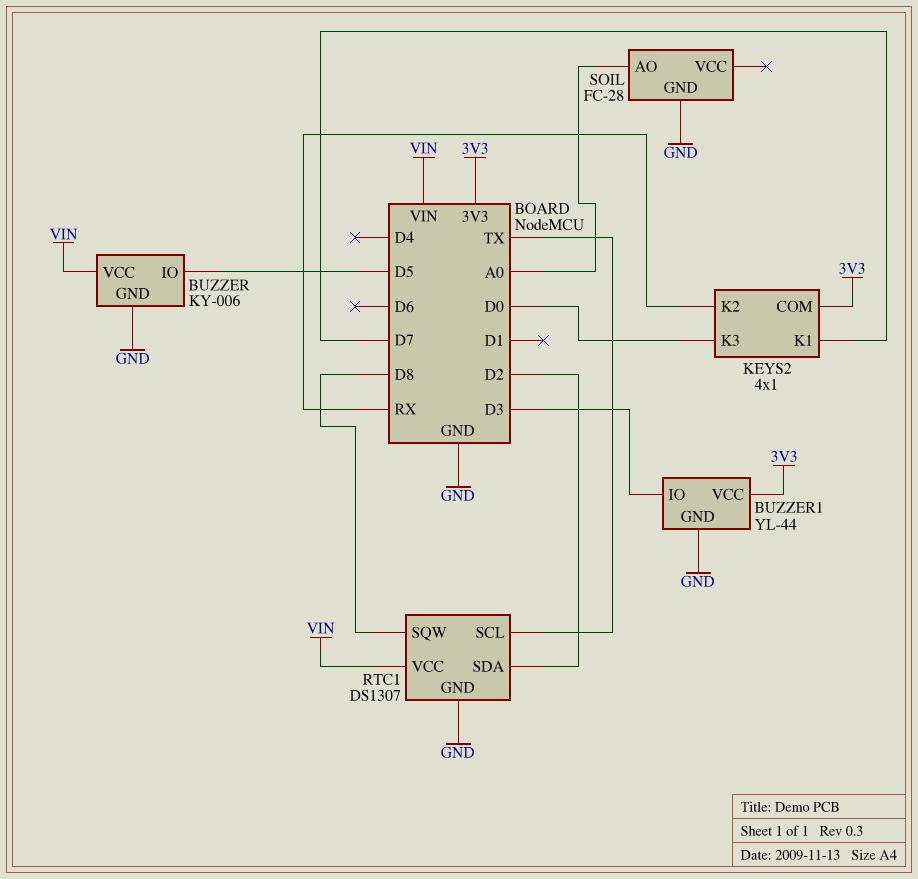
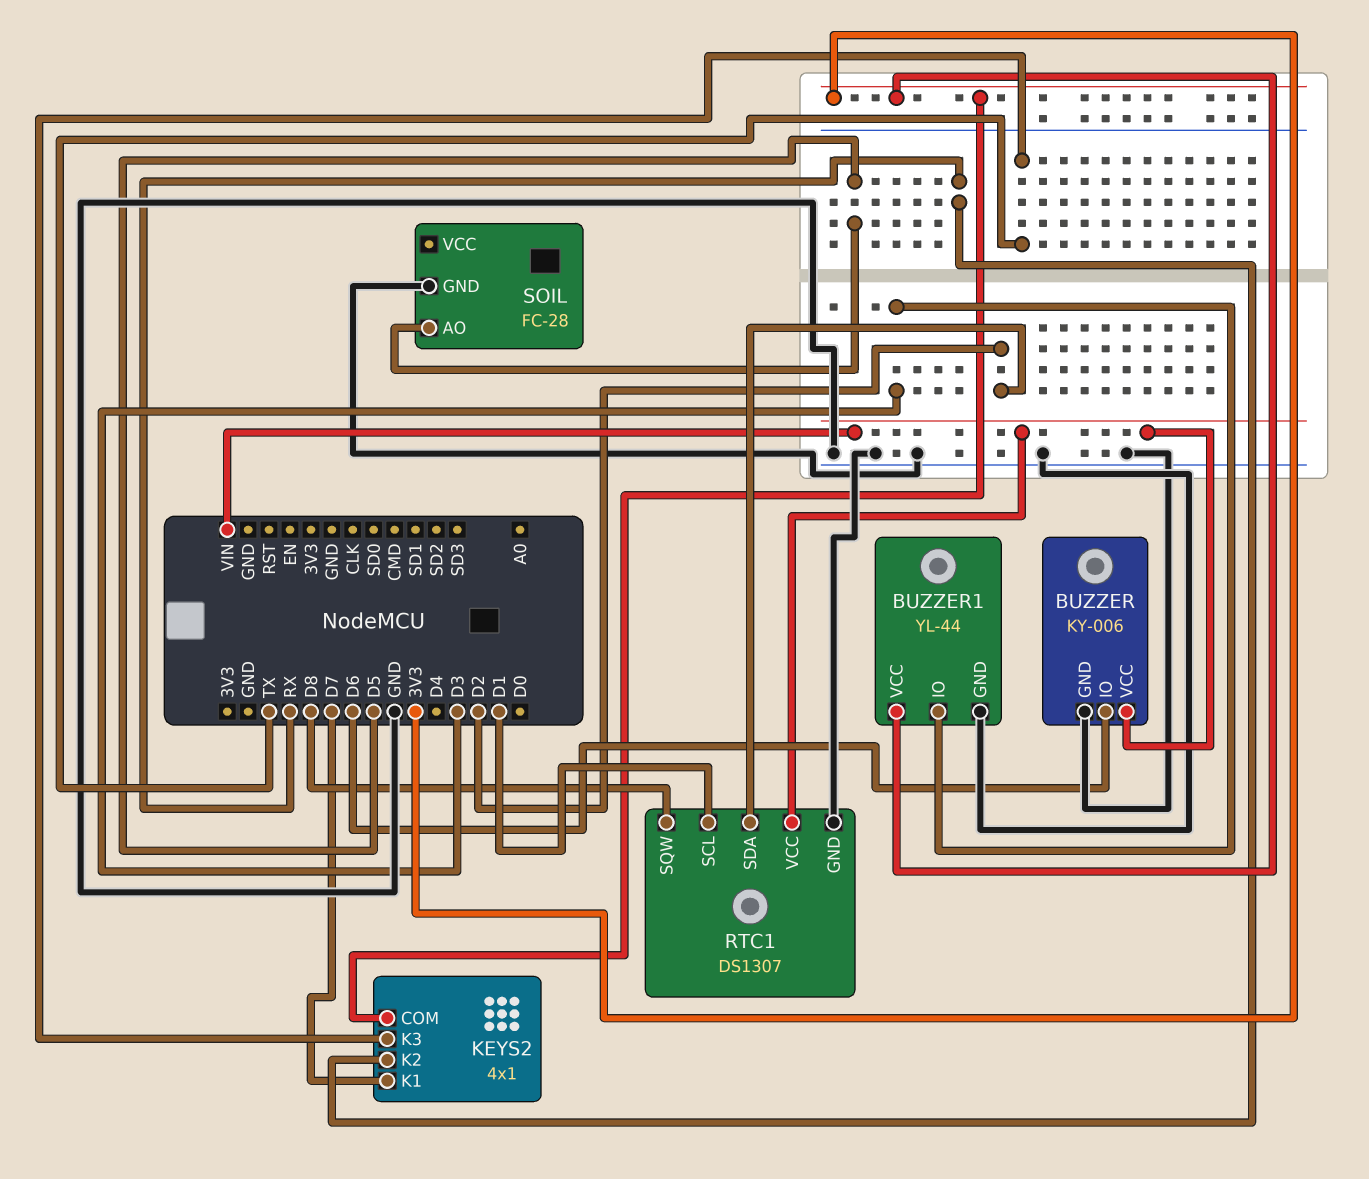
BUZZER pin IO: D5 -> D6
KEYS2 pin K3: D0 -> TX
RTC1 pin SCL: TX -> D1
SOIL pin AO: A0 -> D5

